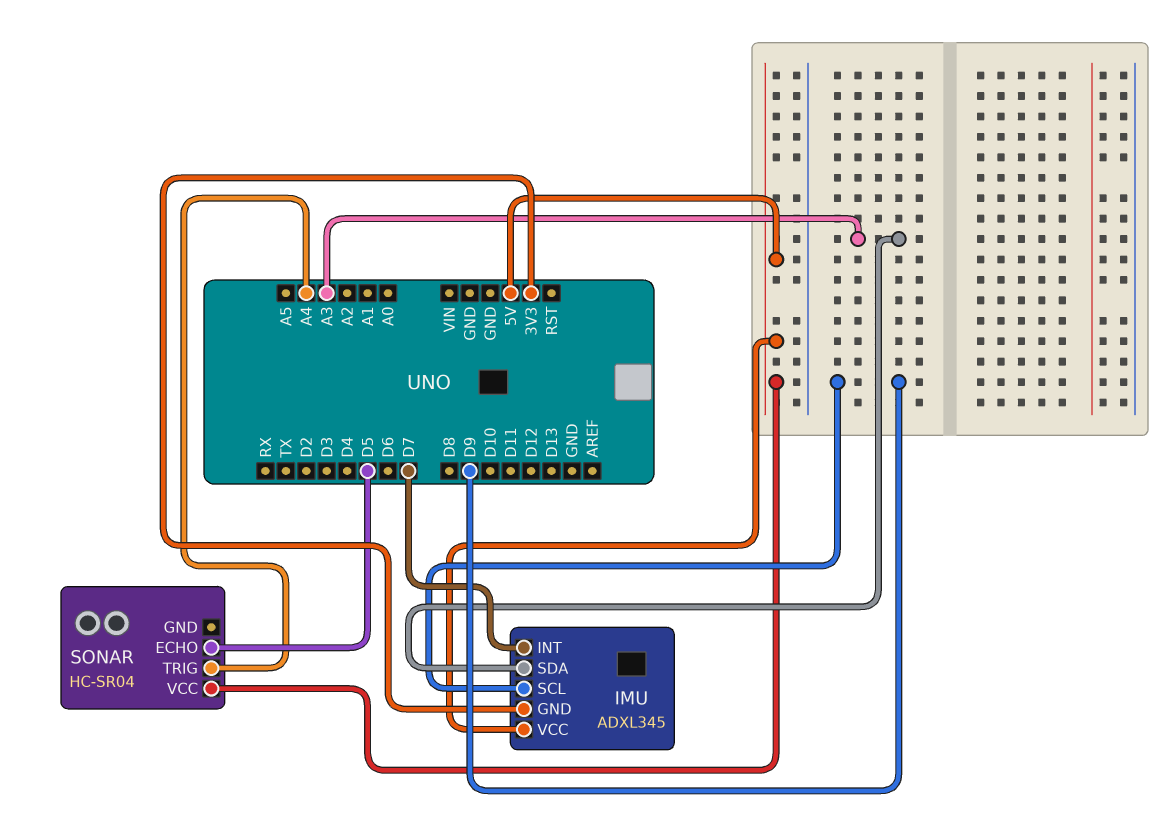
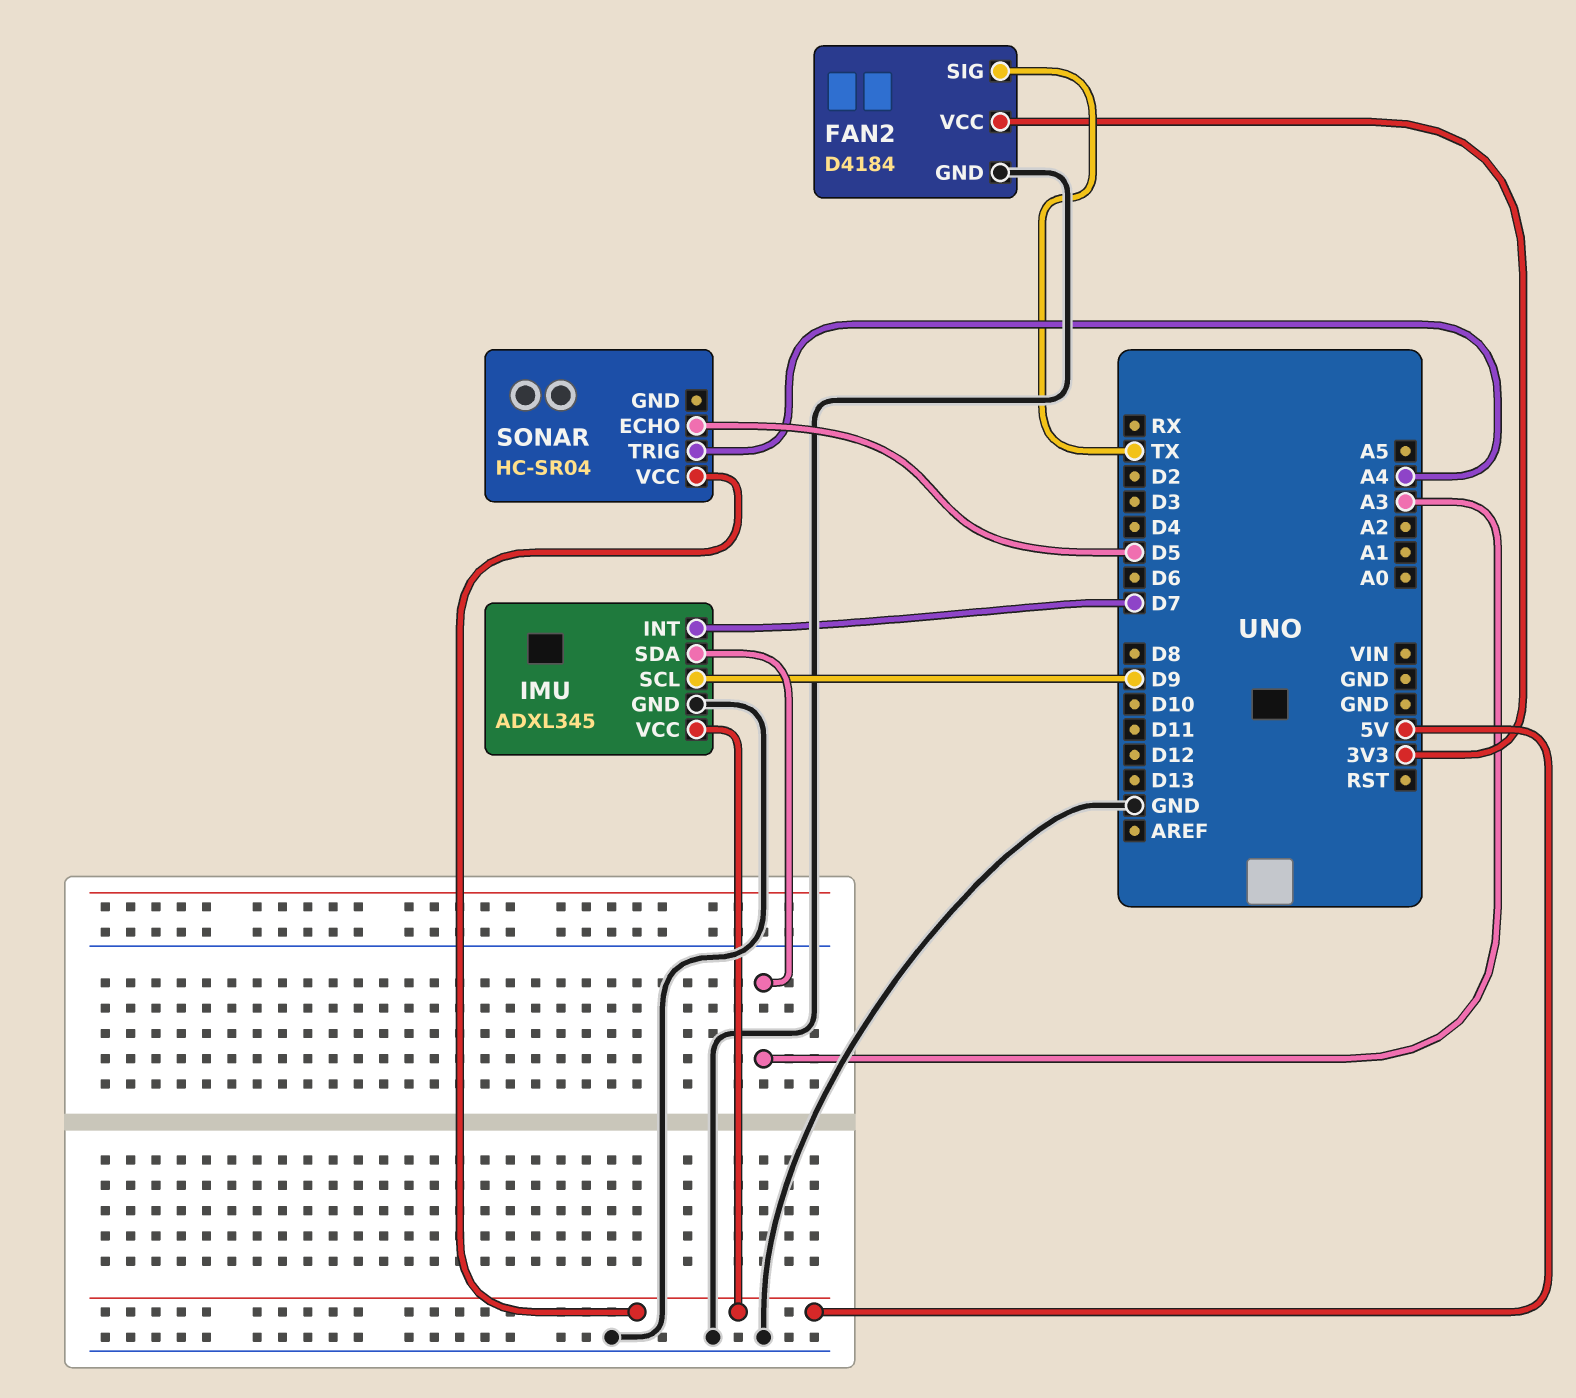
FAN2: none -> D4184
FAN2 pin GND: none -> GND
FAN2 pin SIG: none -> TX
FAN2 pin VCC: none -> 3V3
IMU pin GND: 3V3 -> GND

